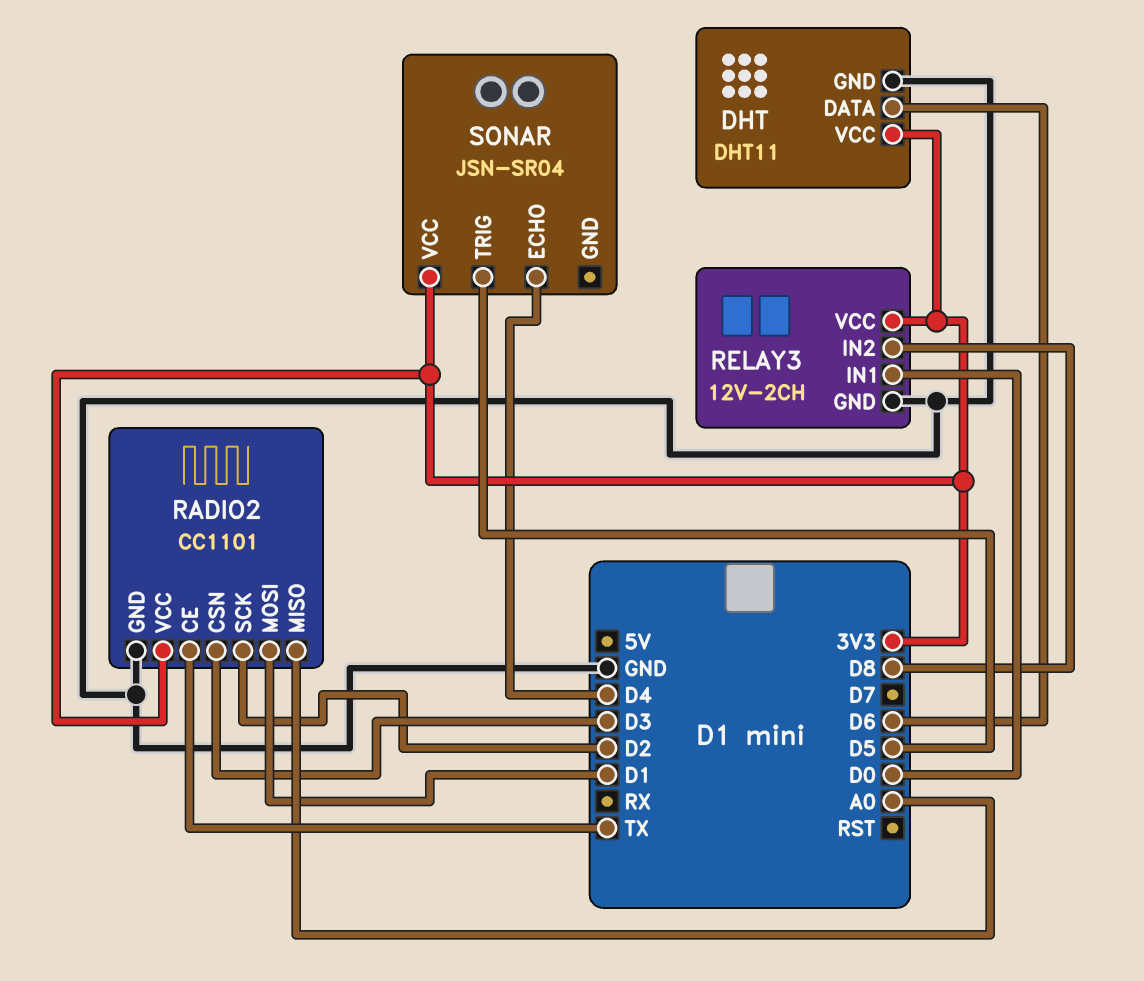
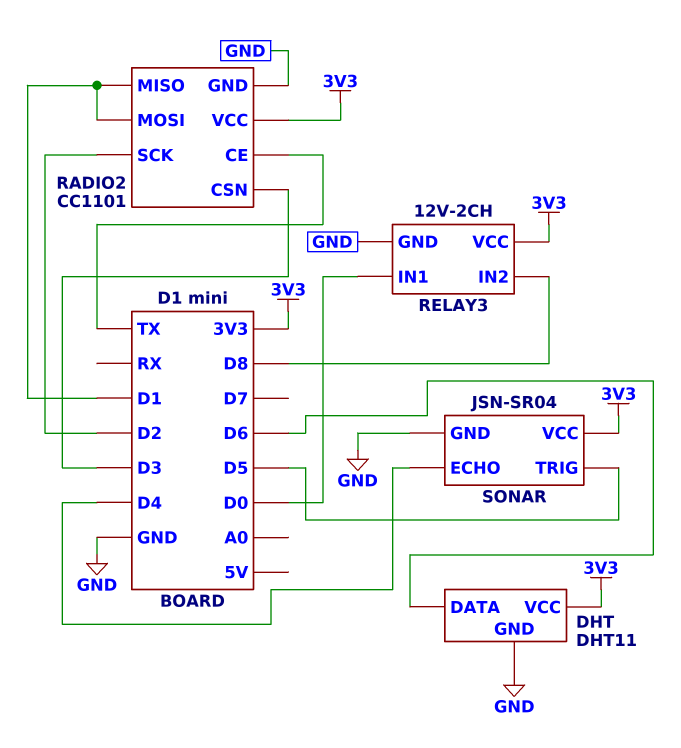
RADIO2 pin MISO: A0 -> D1
SONAR pin GND: none -> GND

